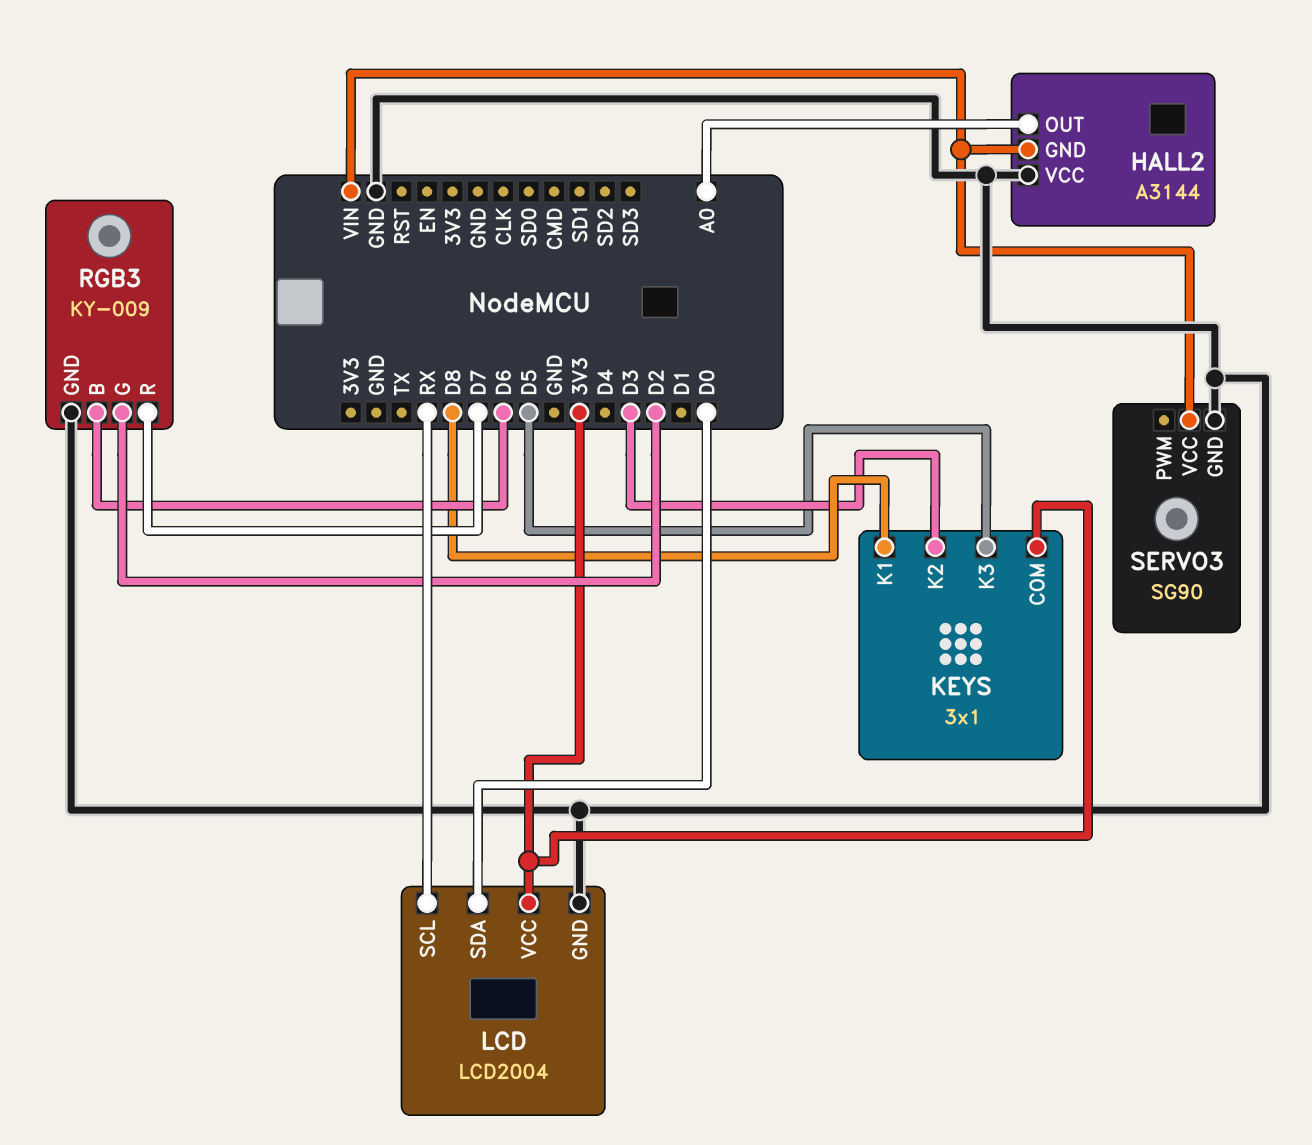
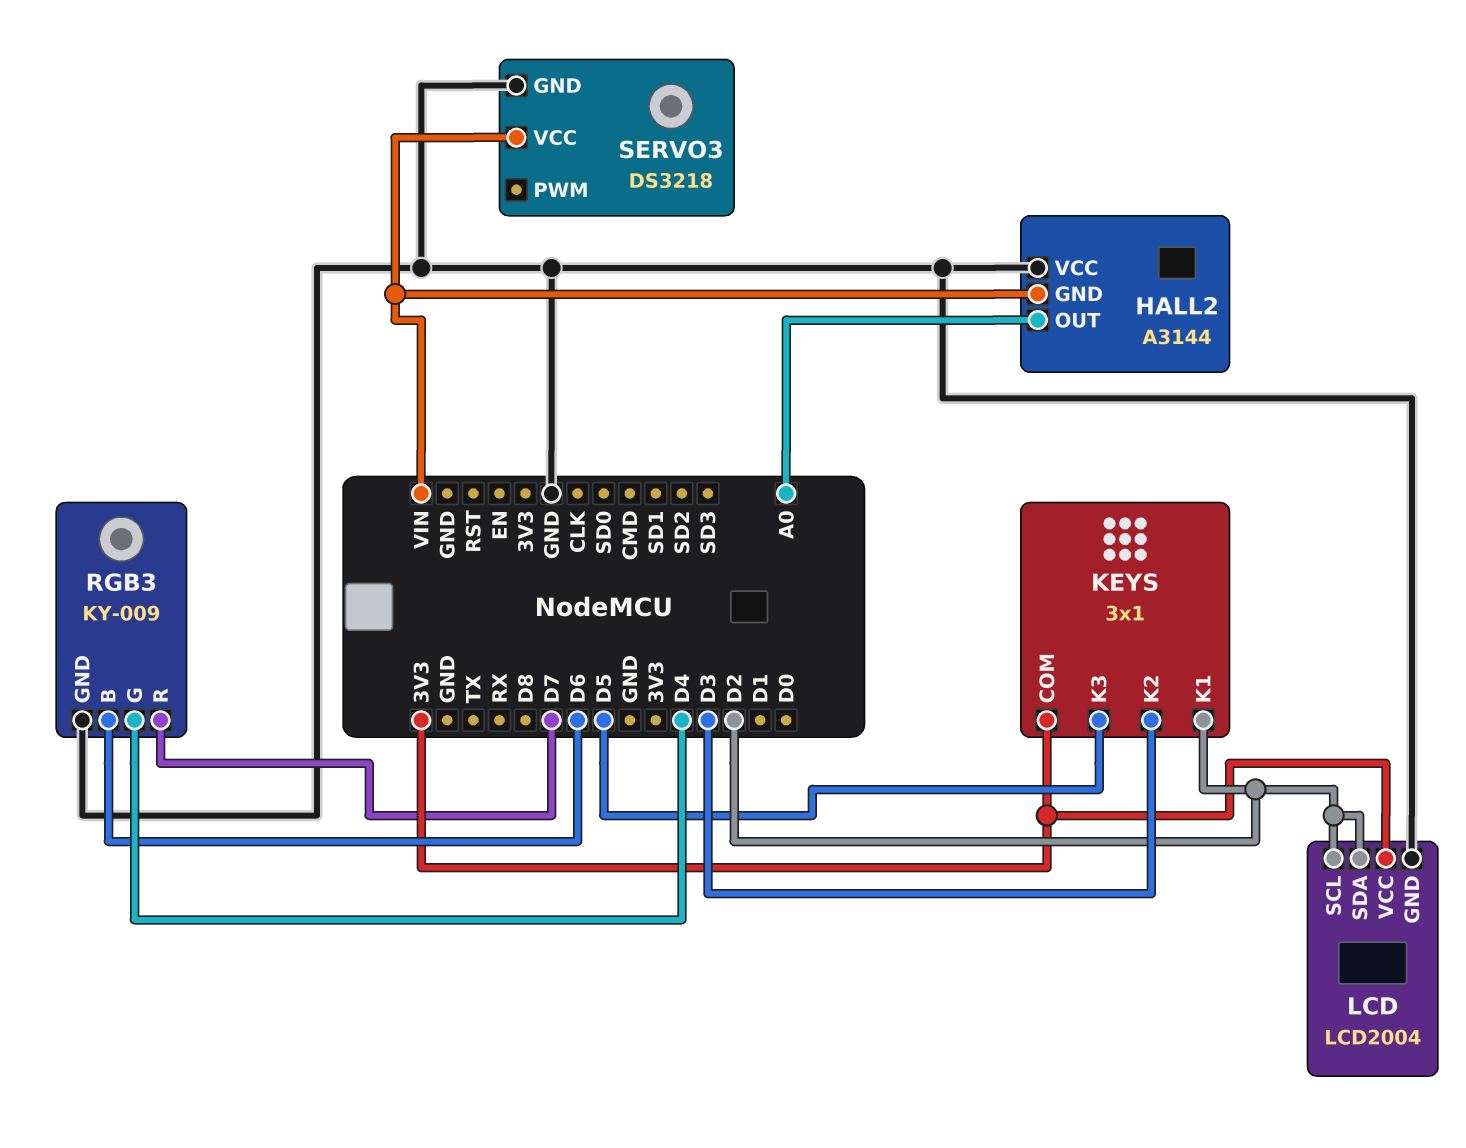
KEYS pin K1: D8 -> D2
LCD pin SCL: RX -> D2
LCD pin SDA: D0 -> D2
RGB3 pin G: D2 -> D4
SERVO3: SG90 -> DS3218

